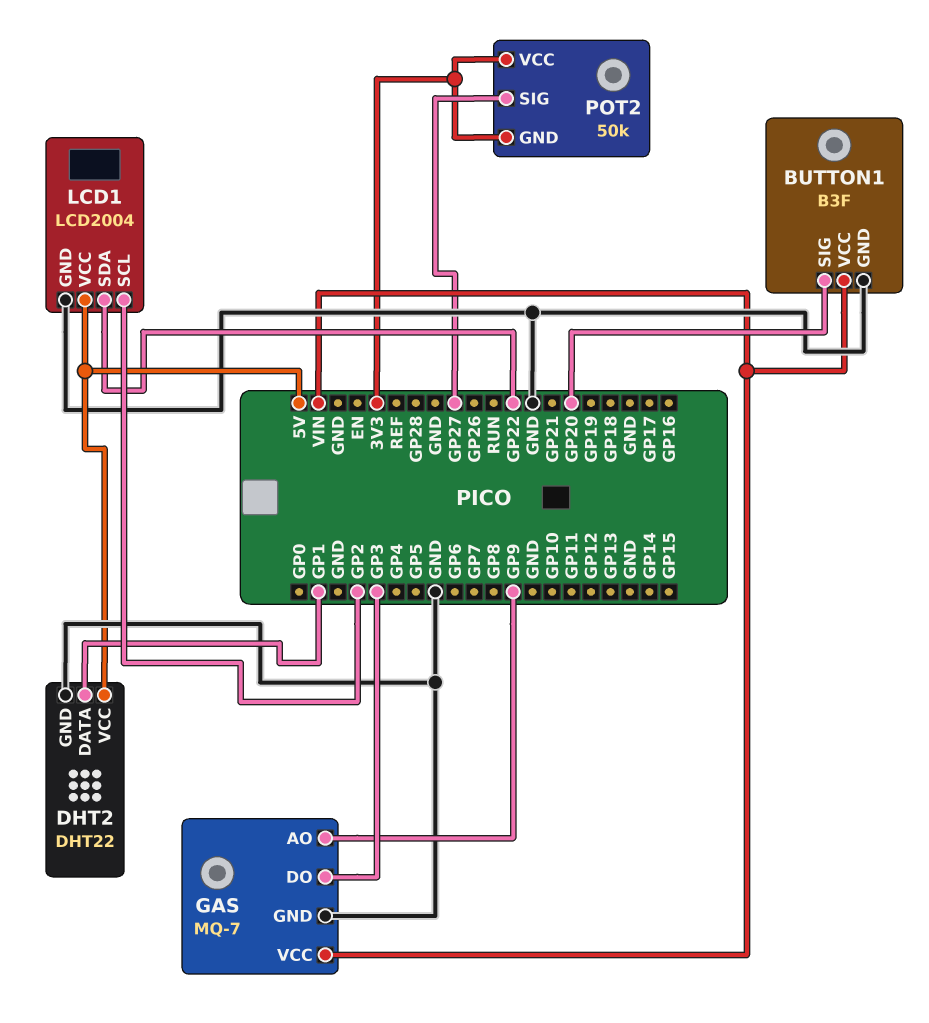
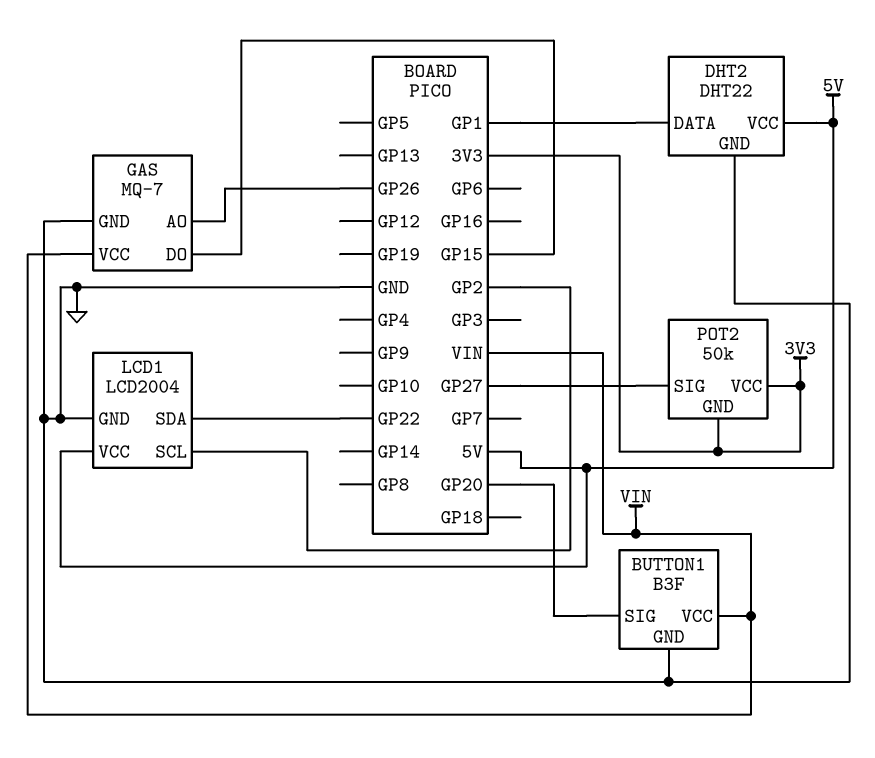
GAS pin AO: GP9 -> GP26
GAS pin DO: GP3 -> GP15

